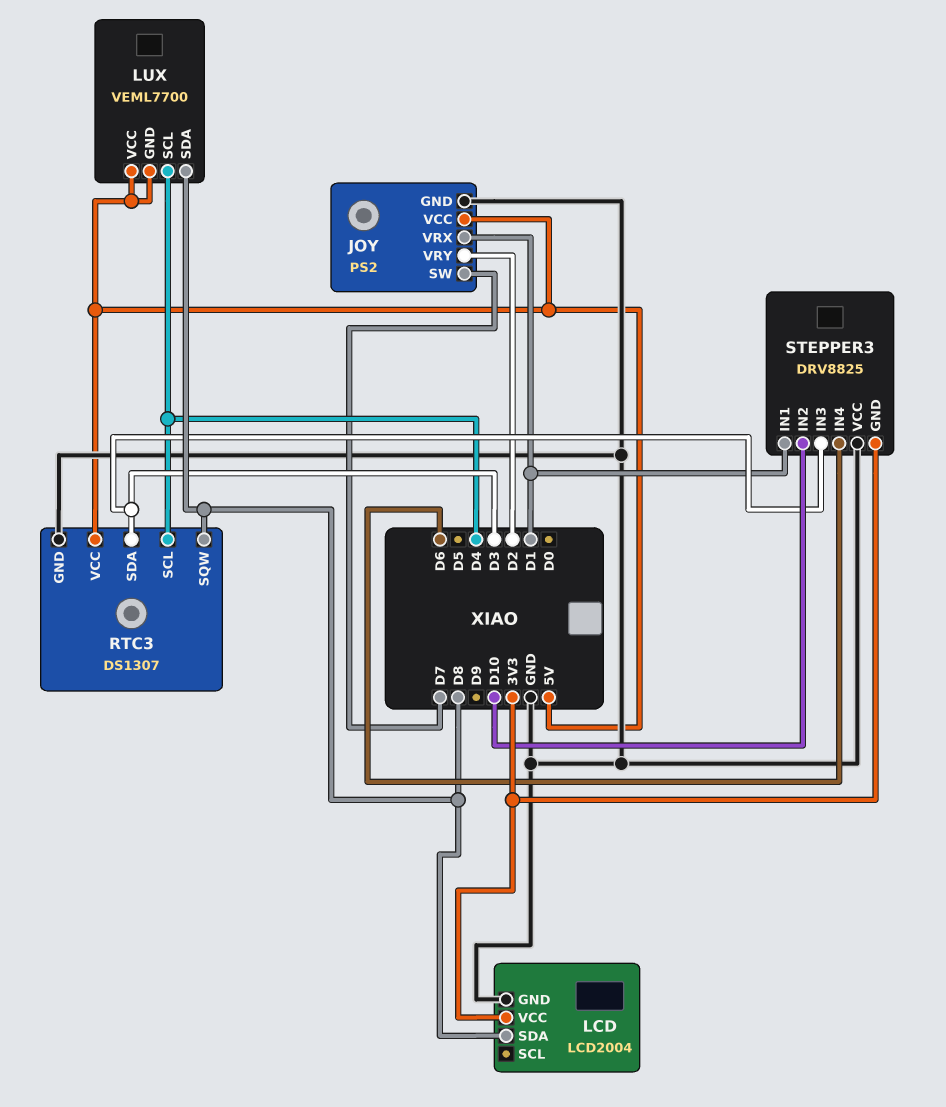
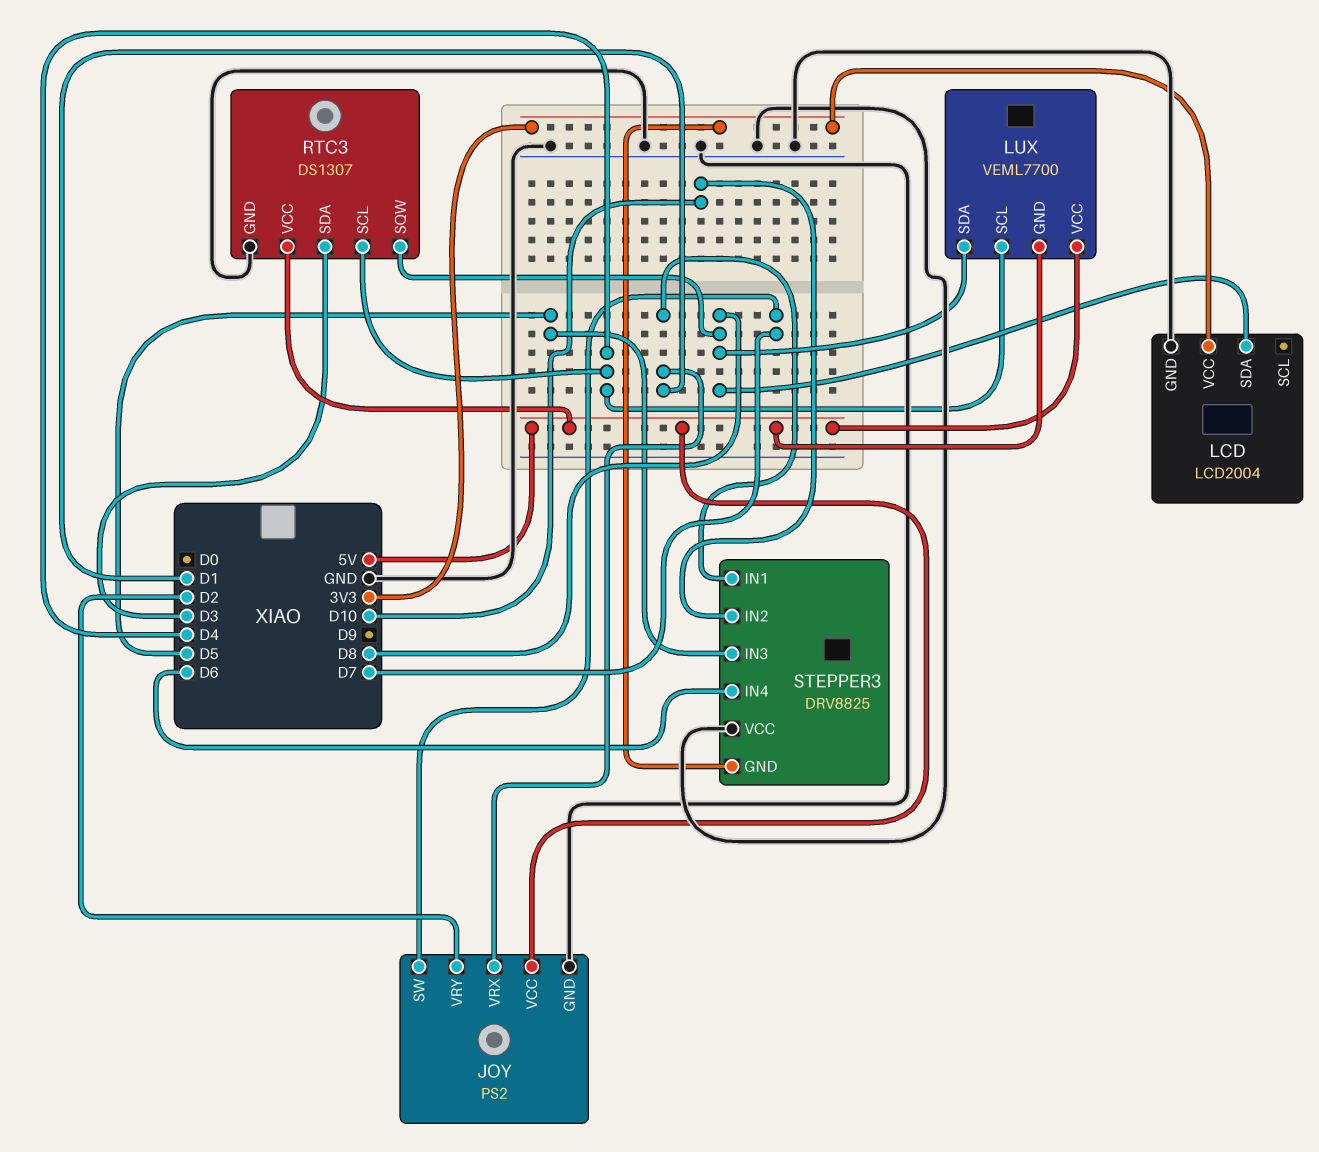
STEPPER3 pin IN3: D3 -> D5

